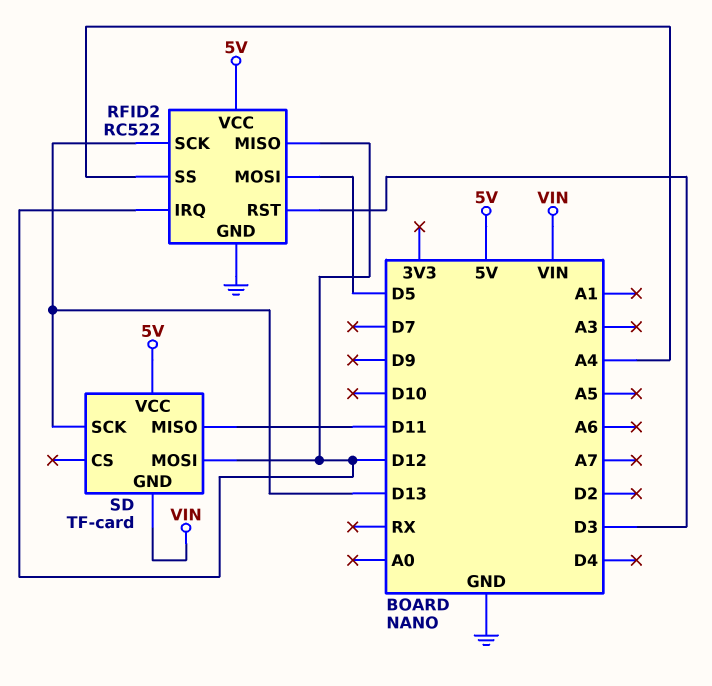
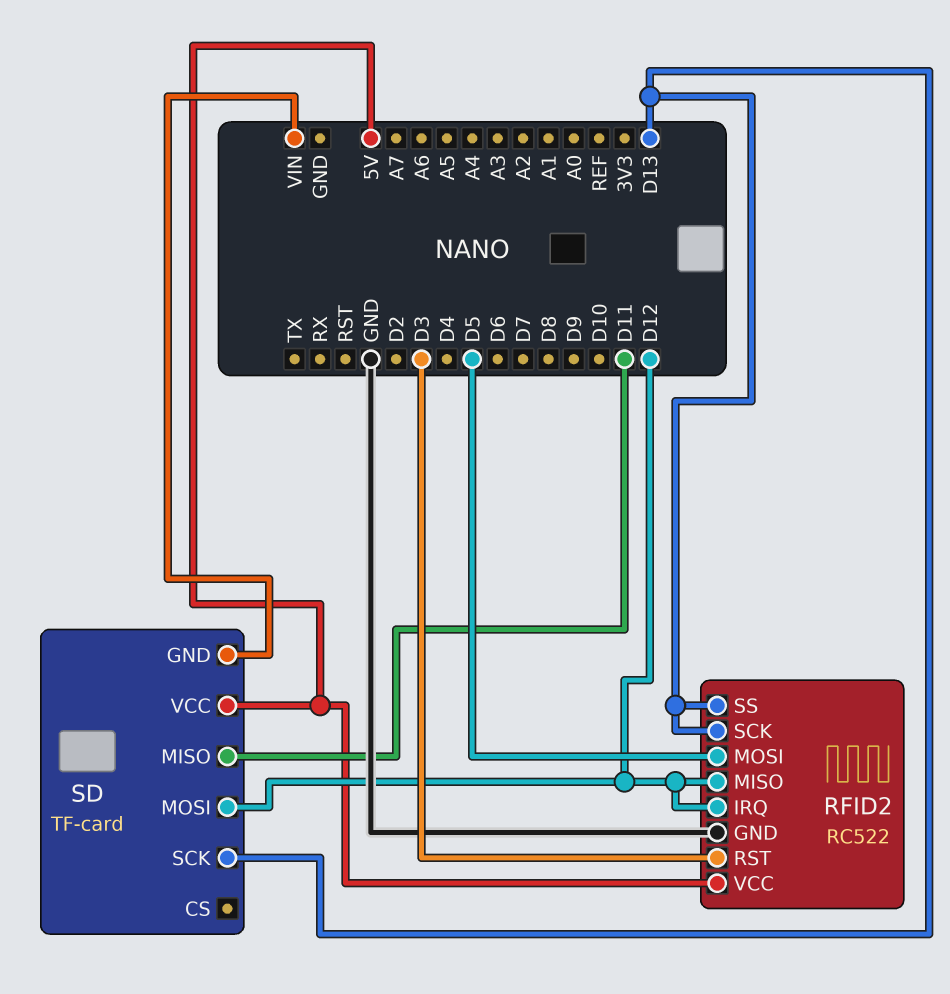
RFID2 pin SS: A4 -> D13

